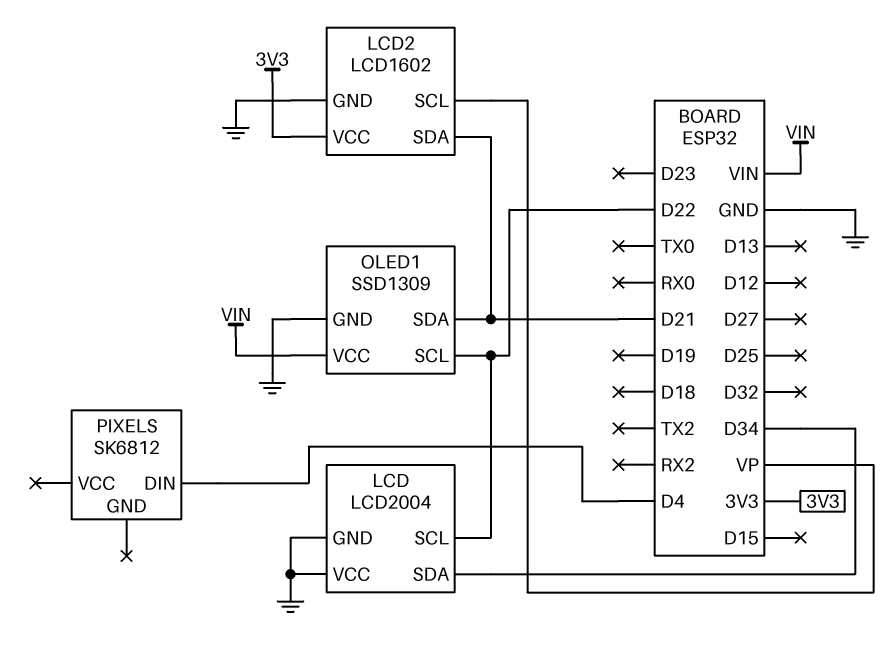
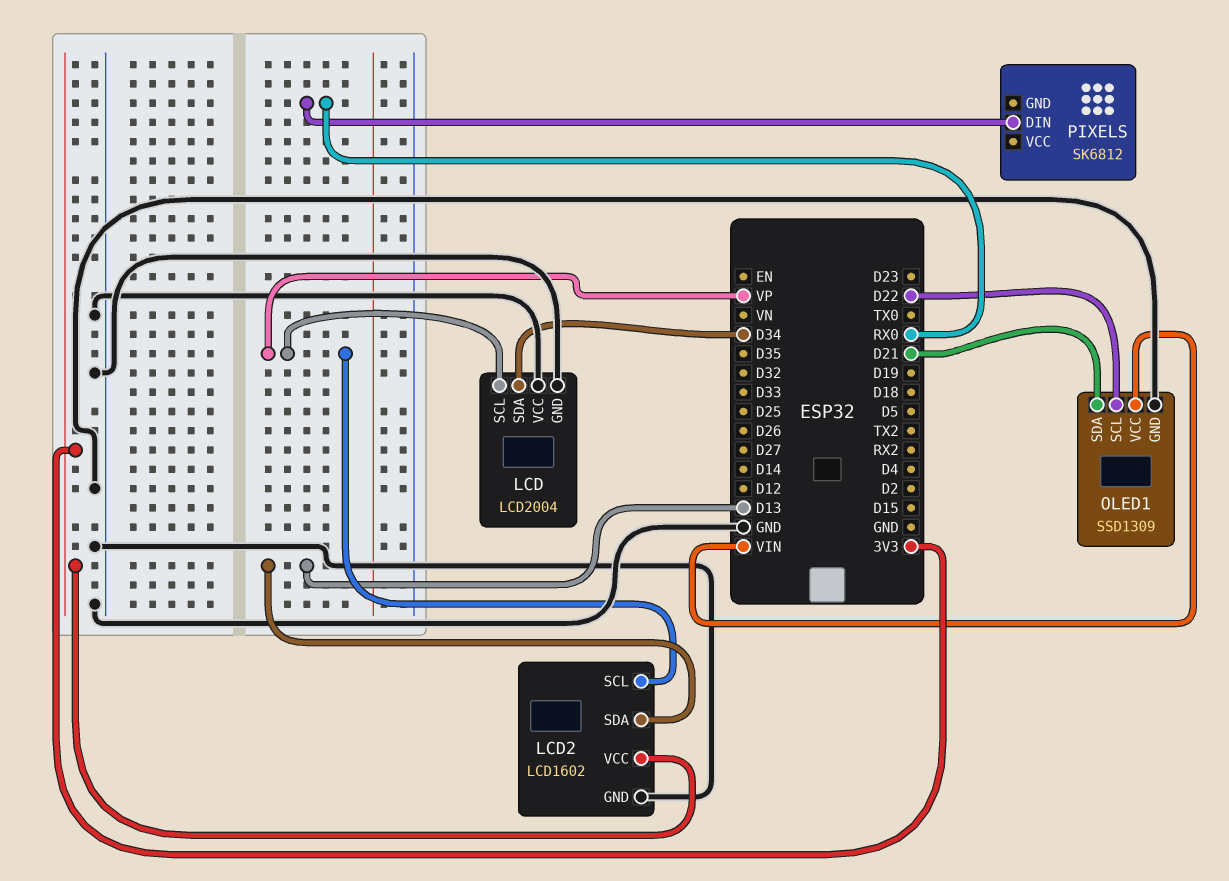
LCD pin SCL: D22 -> VP
LCD2 pin SDA: D21 -> D13
PIXELS pin DIN: D4 -> RX0

